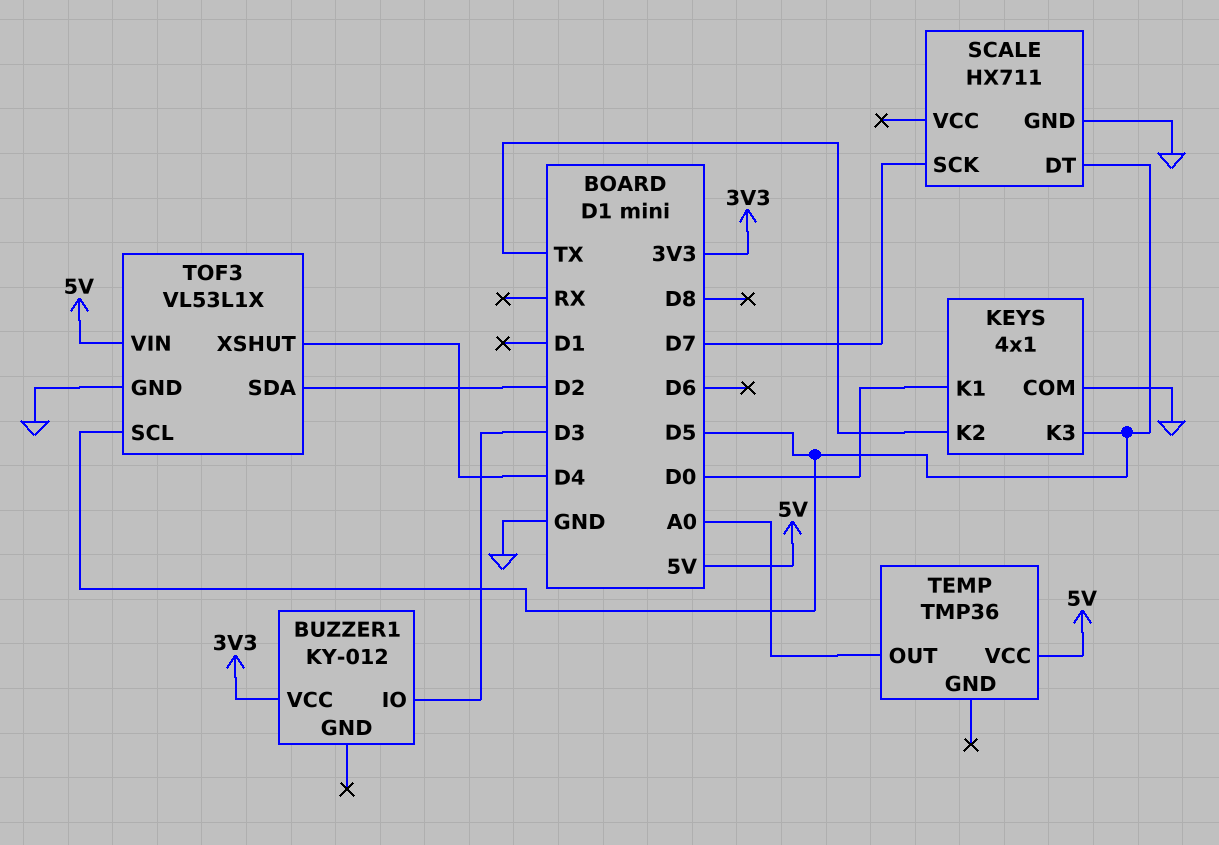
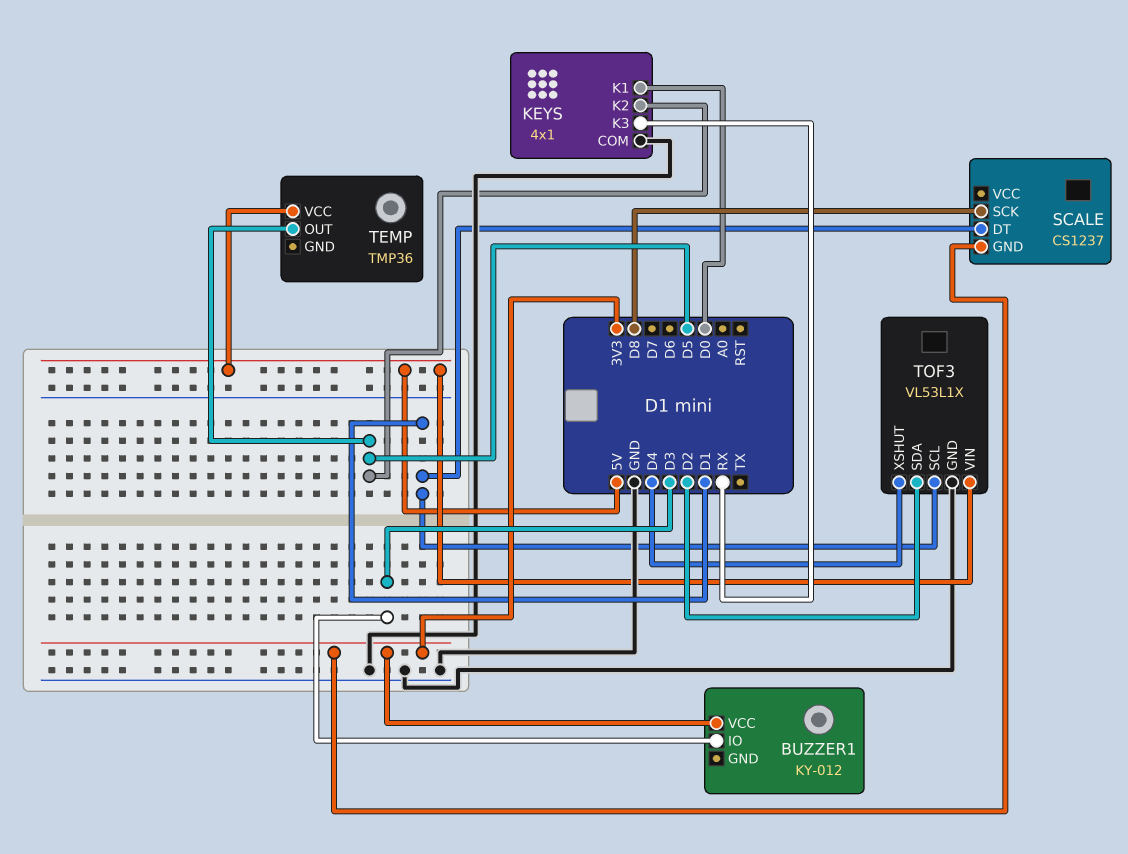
KEYS pin K2: TX -> D5
KEYS pin K3: D5 -> RX
SCALE: HX711 -> CS1237
SCALE pin DT: D5 -> D1
SCALE pin GND: GND -> 3V3
SCALE pin SCK: D7 -> D8
TEMP pin OUT: A0 -> D5
TOF3 pin SCL: D5 -> D1

